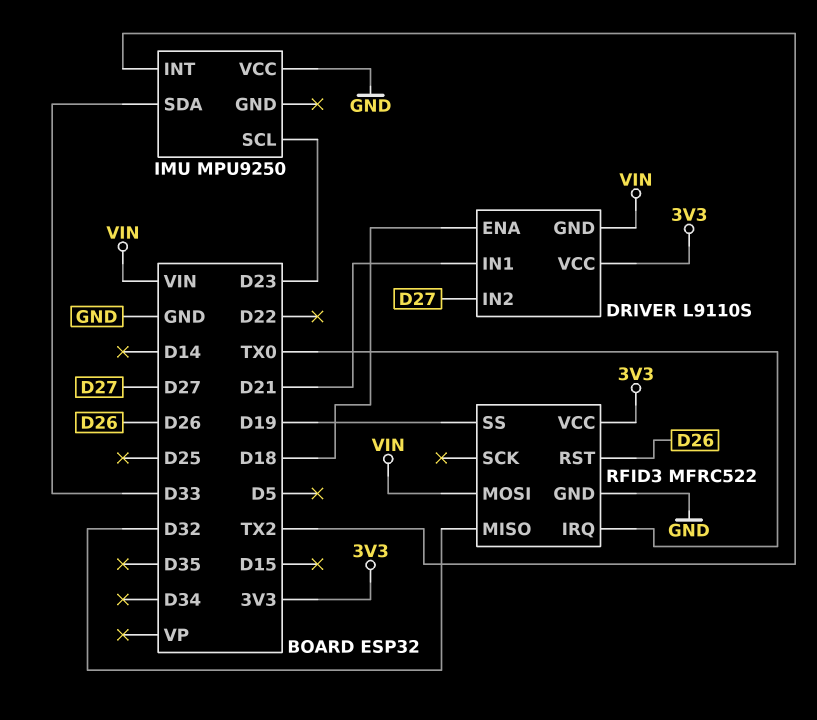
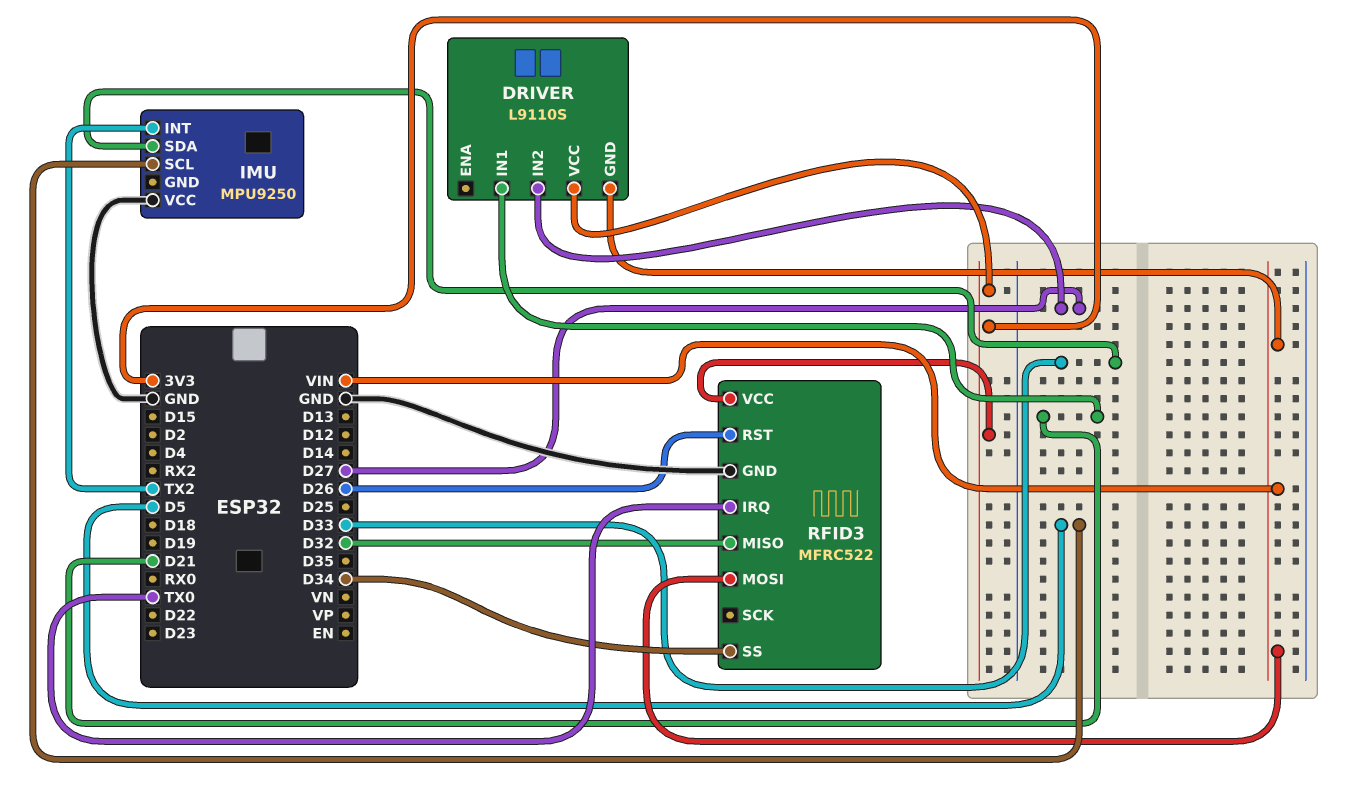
DRIVER pin ENA: D18 -> none
IMU pin SCL: D23 -> D5
RFID3 pin SS: D19 -> D34

